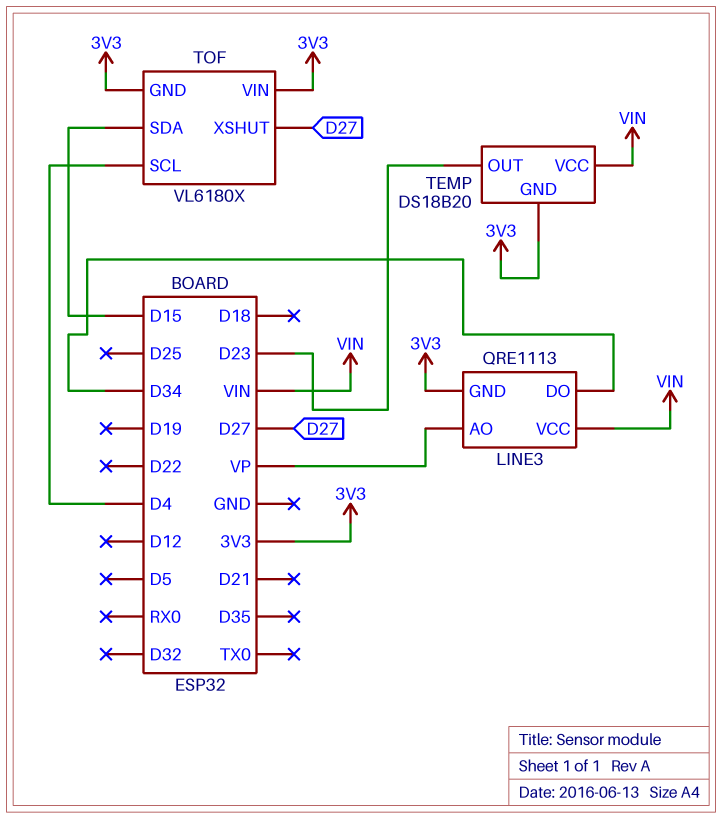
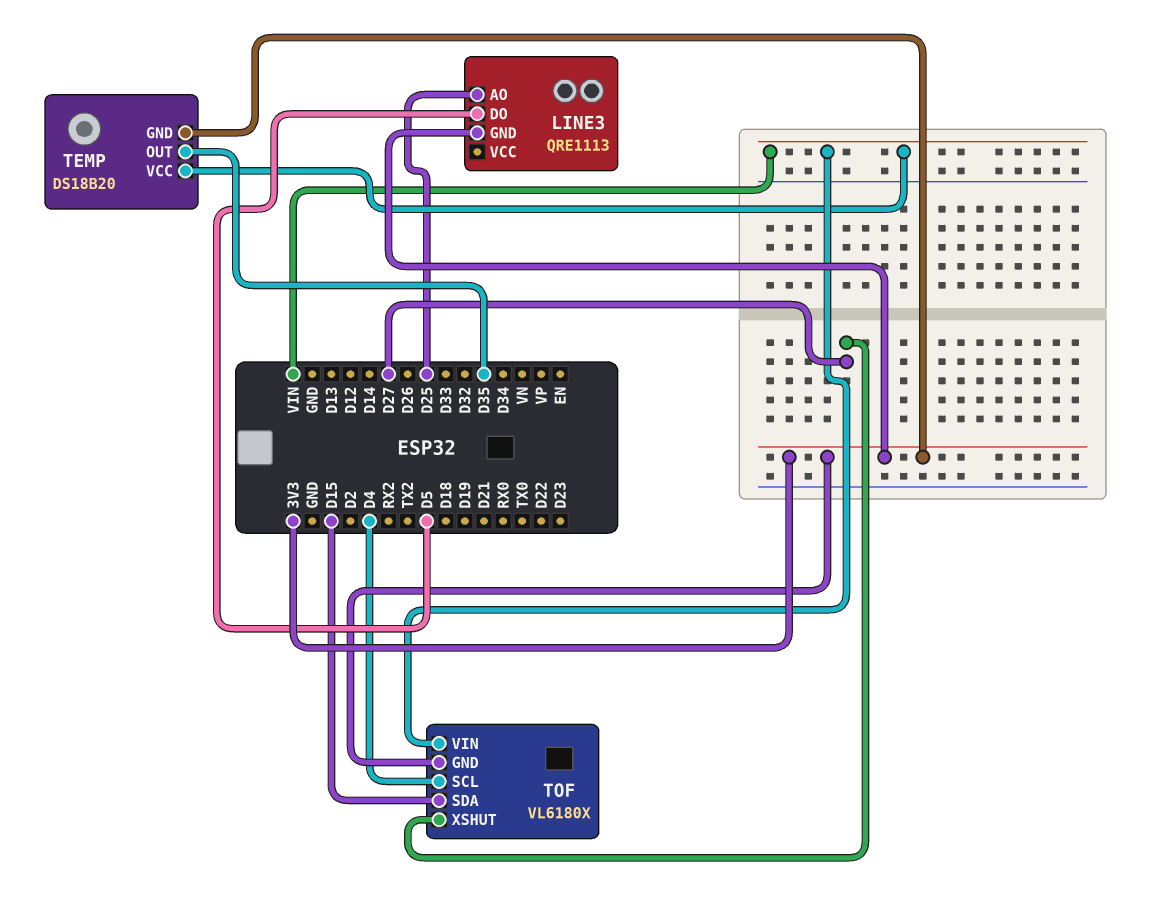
LINE3 pin AO: VP -> D25
LINE3 pin DO: D34 -> D5
LINE3 pin VCC: VIN -> none
TEMP pin OUT: D23 -> D35
TOF pin VIN: 3V3 -> VIN

